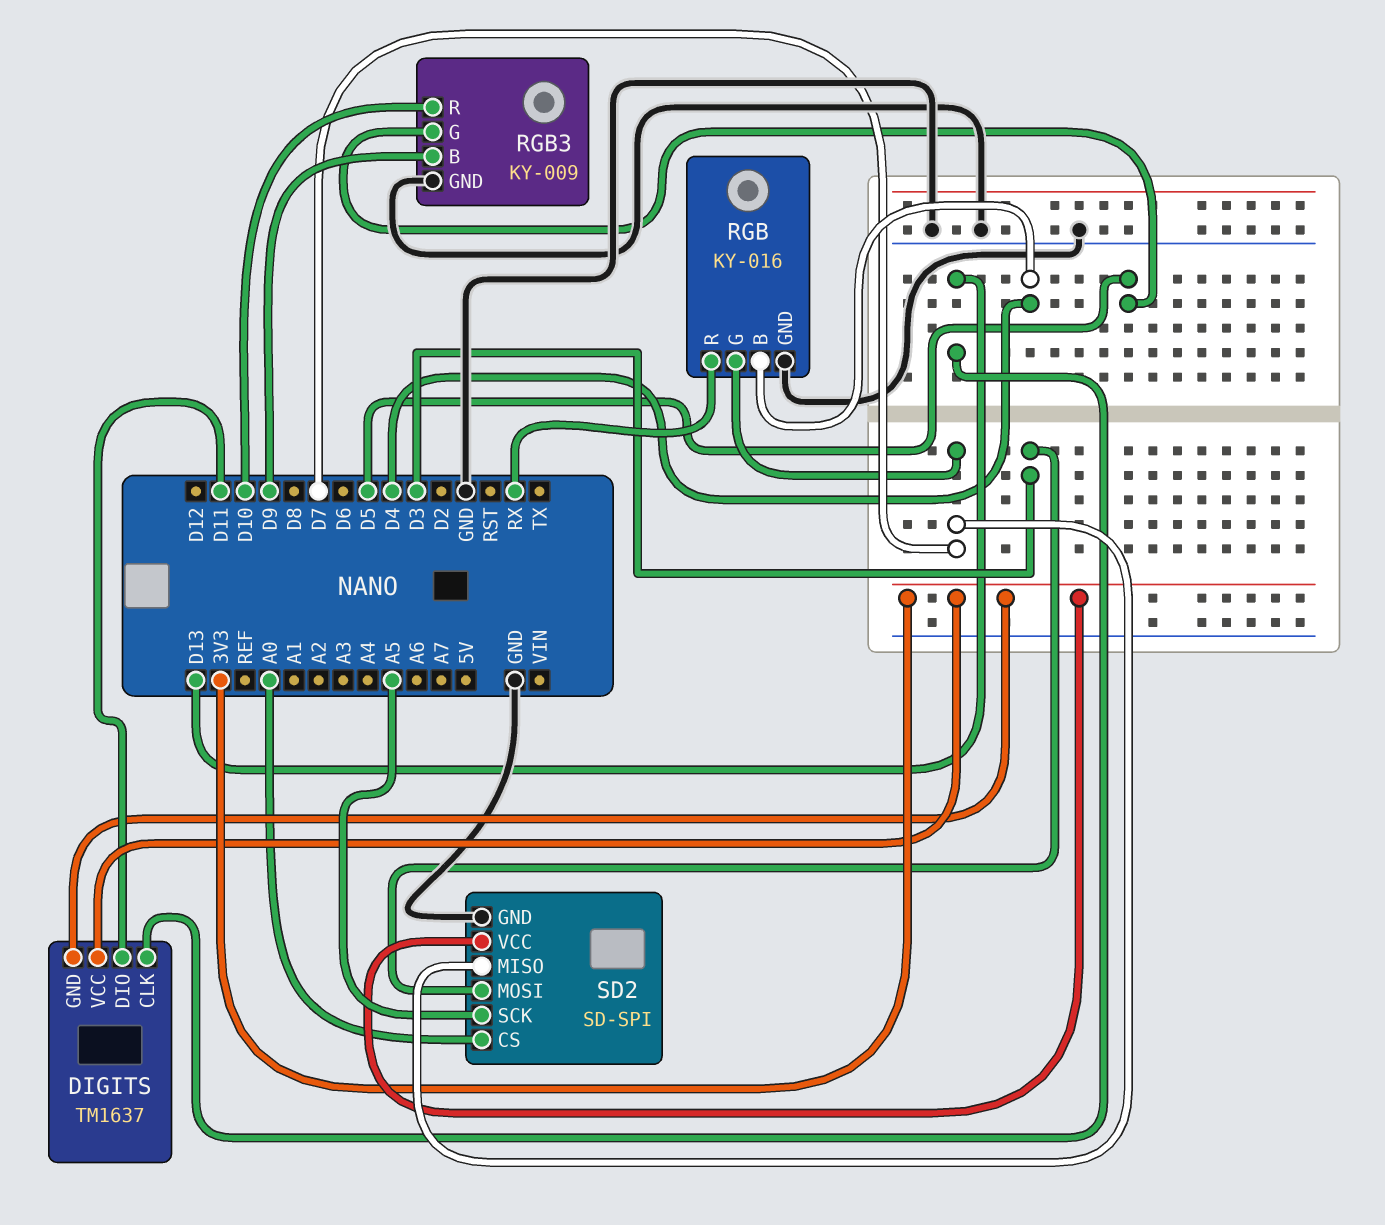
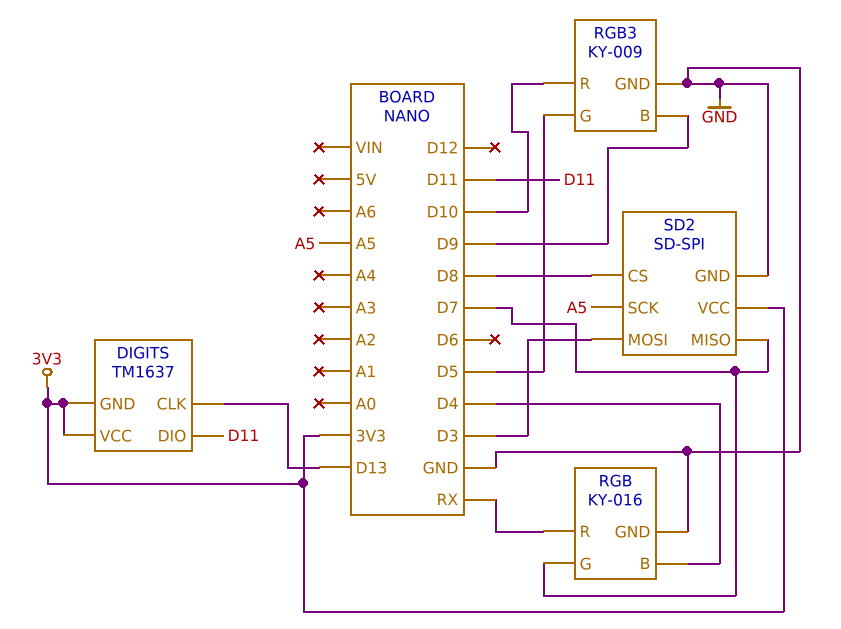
SD2 pin CS: A0 -> D8

